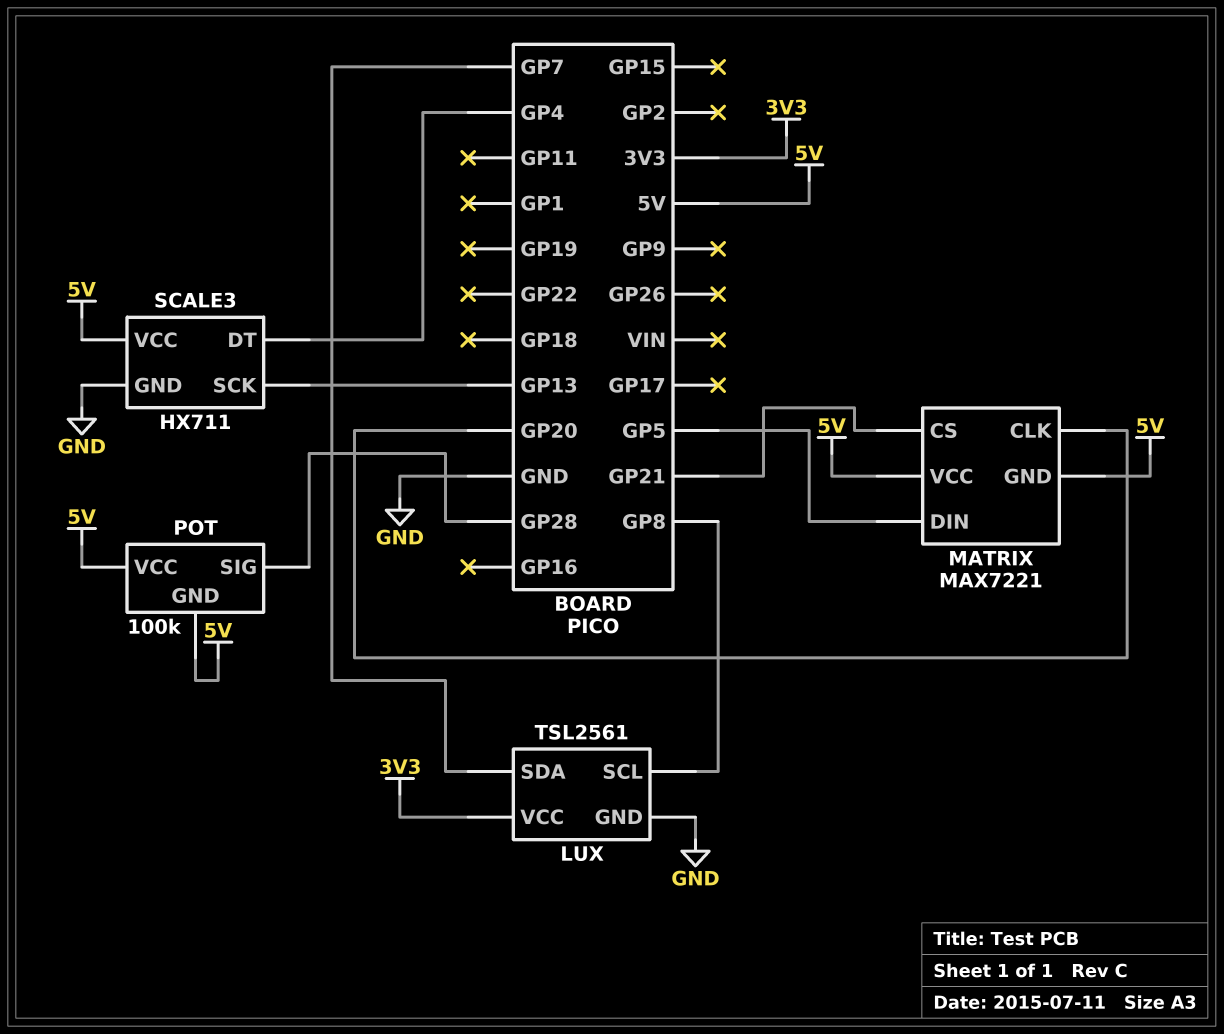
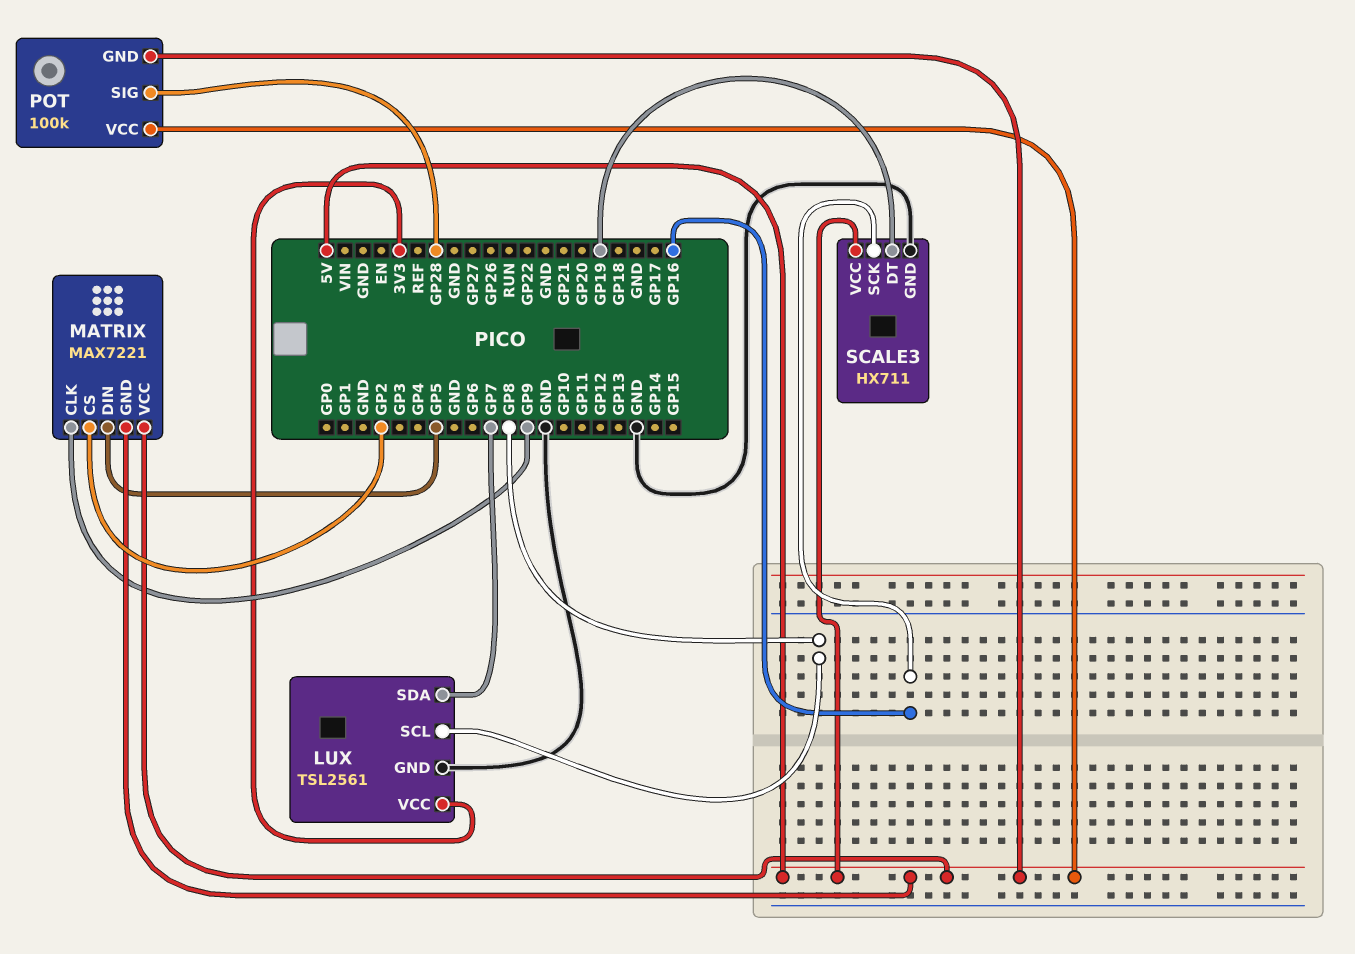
MATRIX pin CLK: GP20 -> GP9
MATRIX pin CS: GP21 -> GP2
SCALE3 pin DT: GP4 -> GP19
SCALE3 pin SCK: GP13 -> GP16

